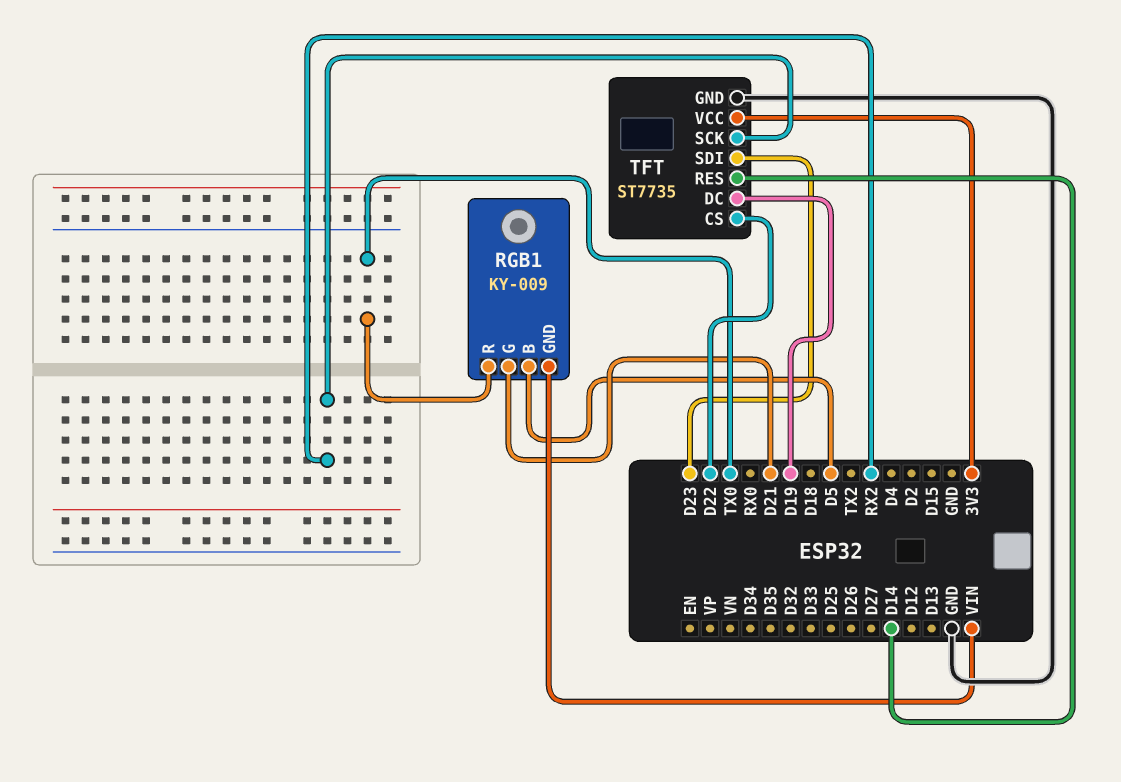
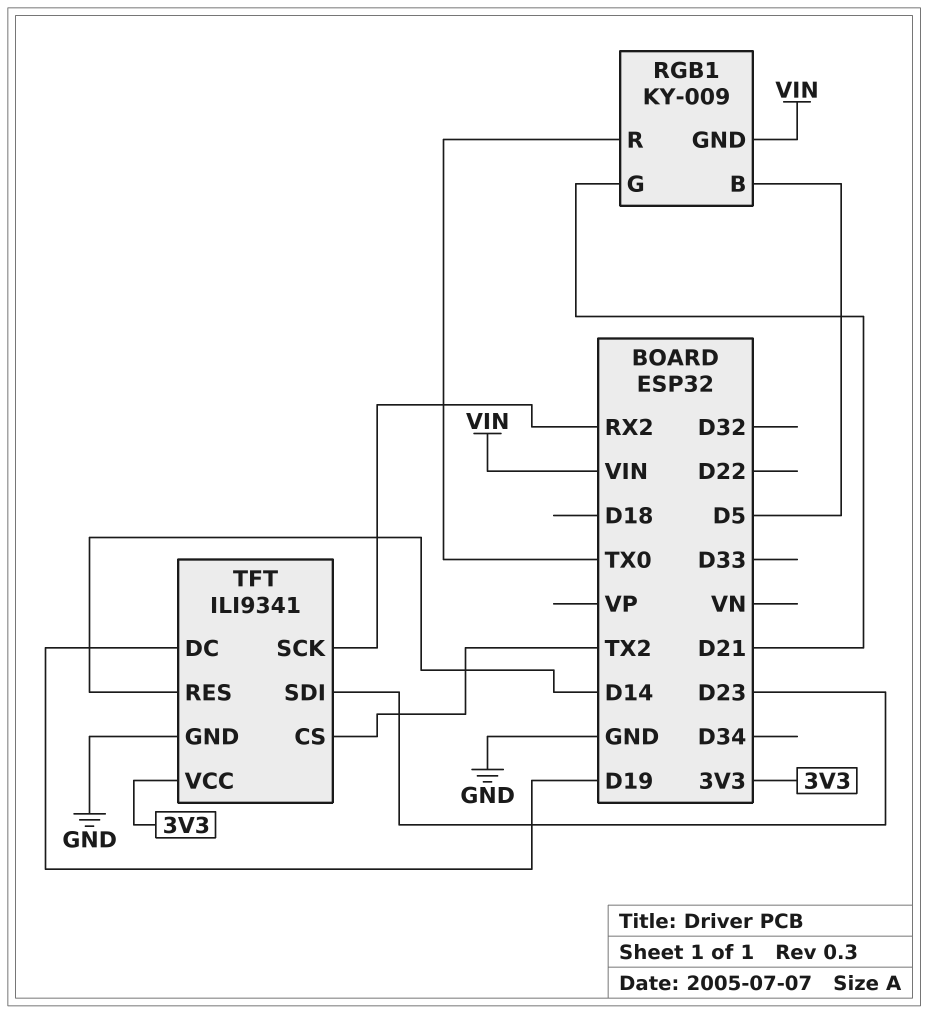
TFT: ST7735 -> ILI9341
TFT pin CS: D22 -> TX2

